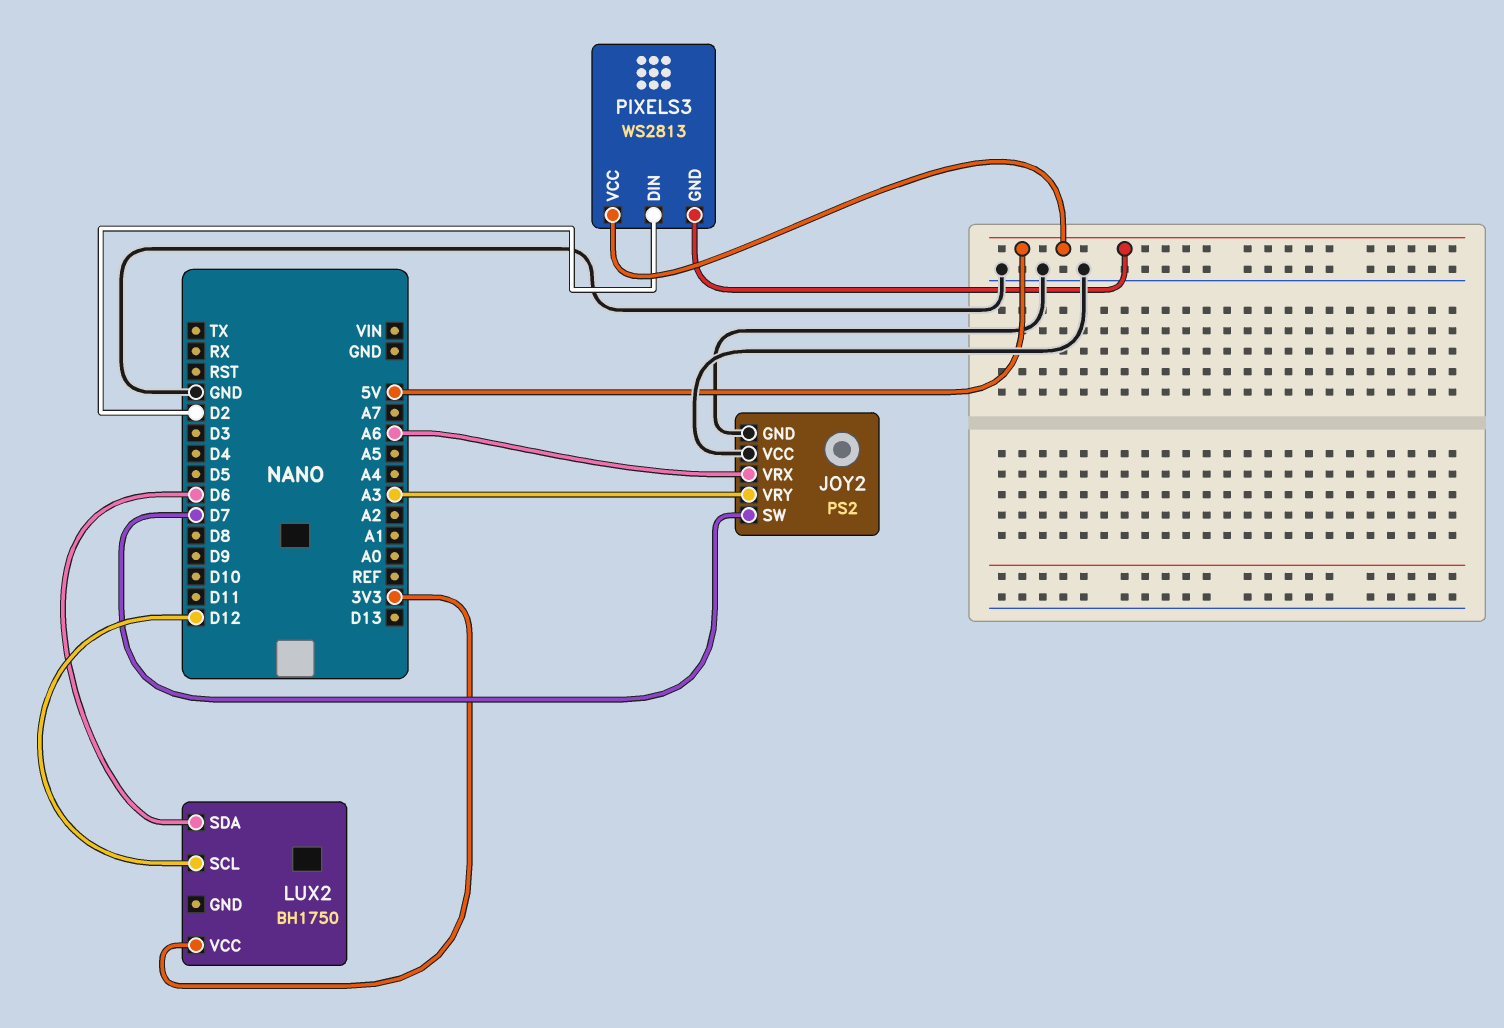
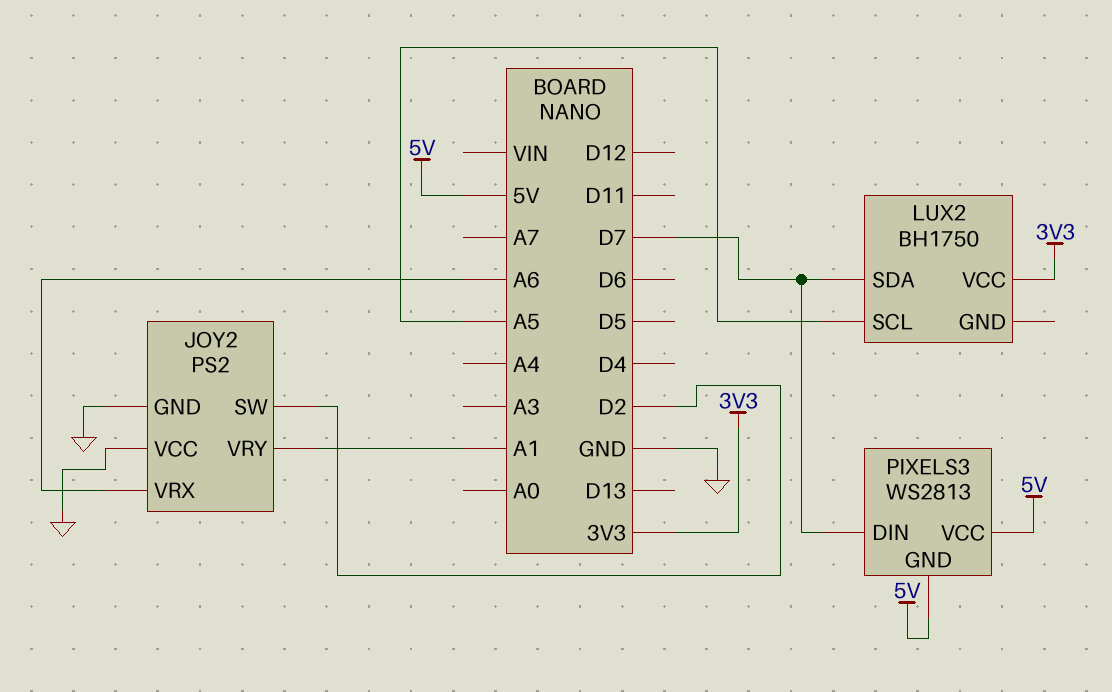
JOY2 pin SW: D7 -> D2
JOY2 pin VRY: A3 -> A1
LUX2 pin SCL: D12 -> A5
LUX2 pin SDA: D6 -> D7
PIXELS3 pin DIN: D2 -> D7

